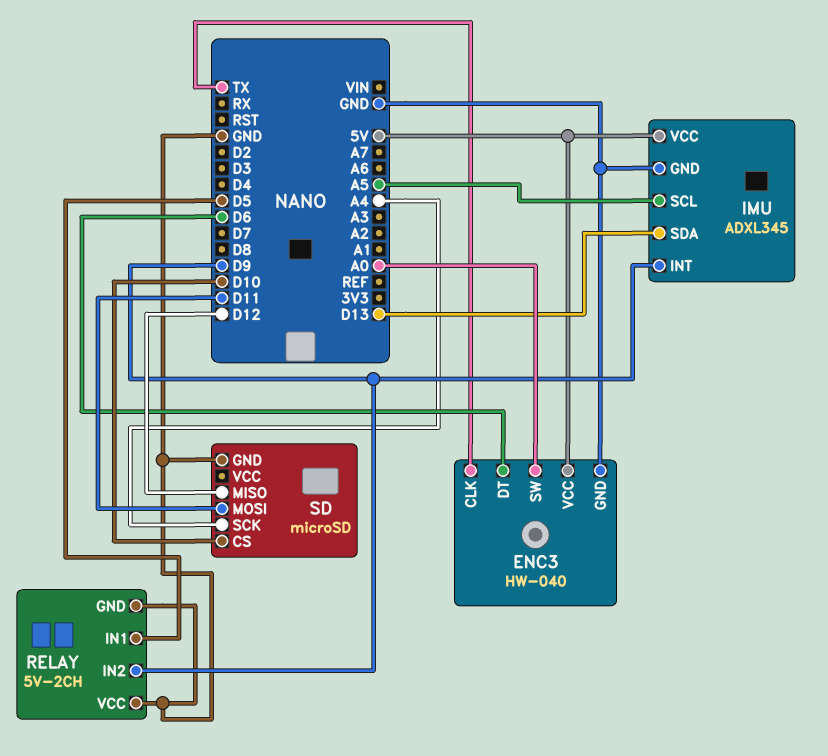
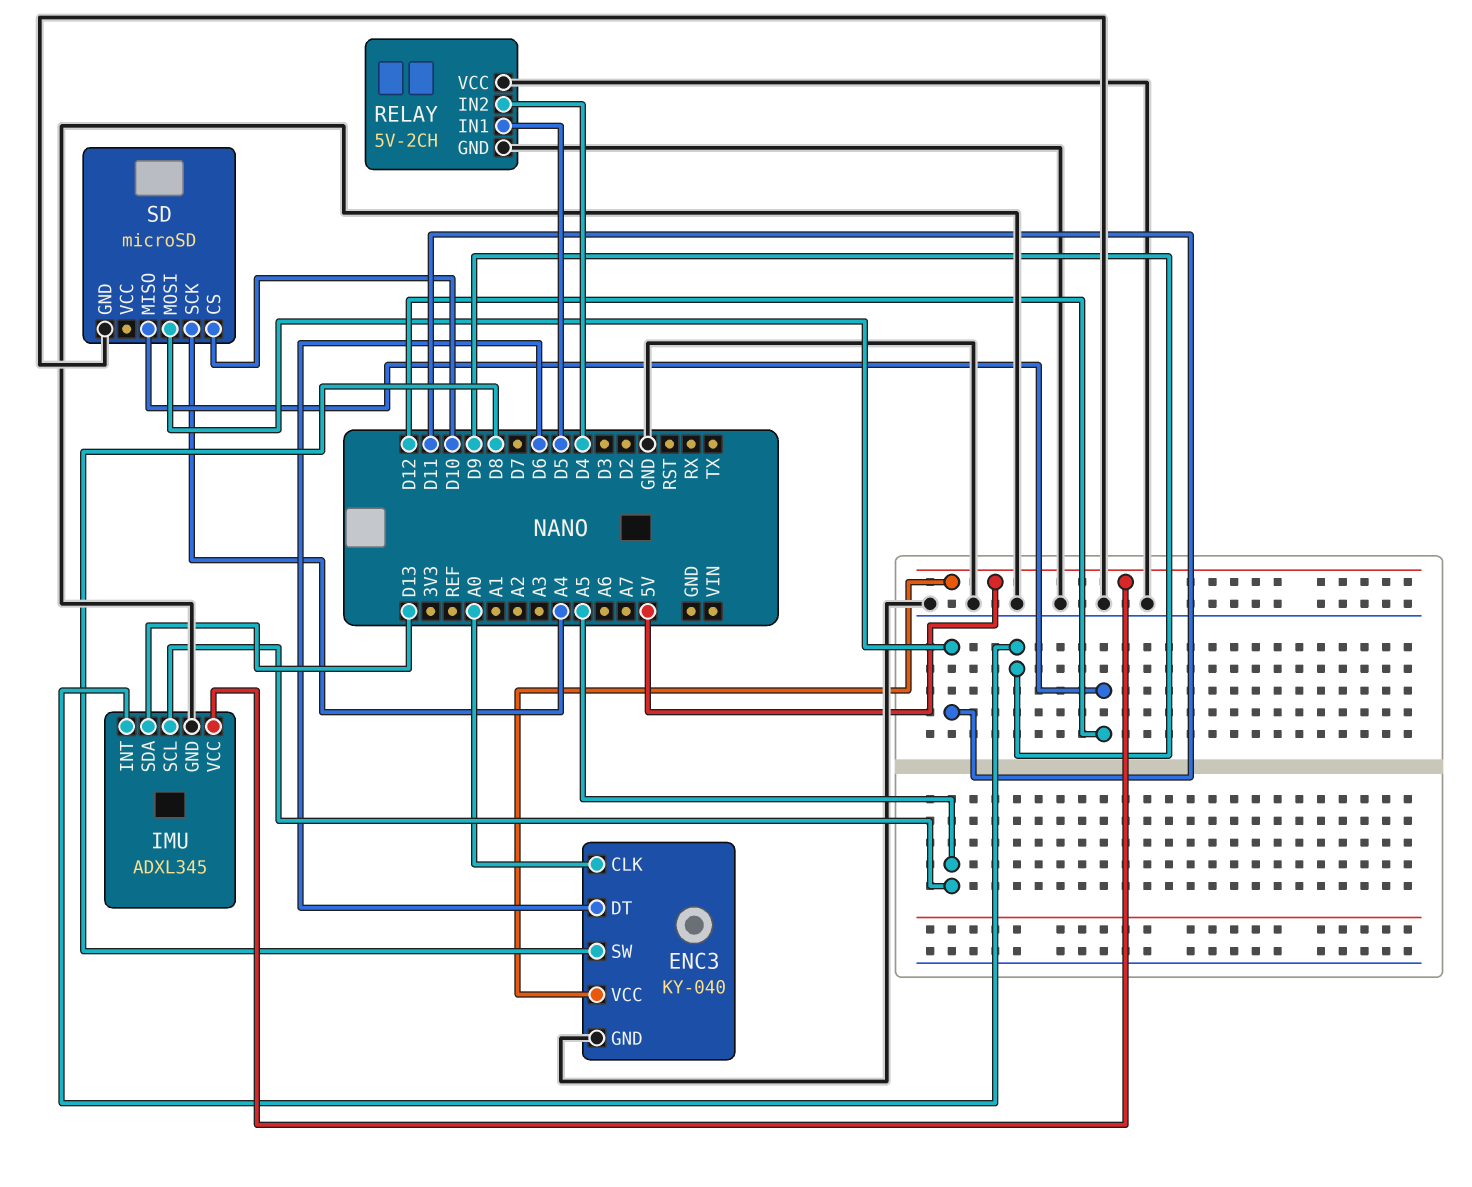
ENC3: HW-040 -> KY-040
ENC3 pin CLK: TX -> A0
ENC3 pin SW: A0 -> D8
RELAY pin IN2: D9 -> D4

